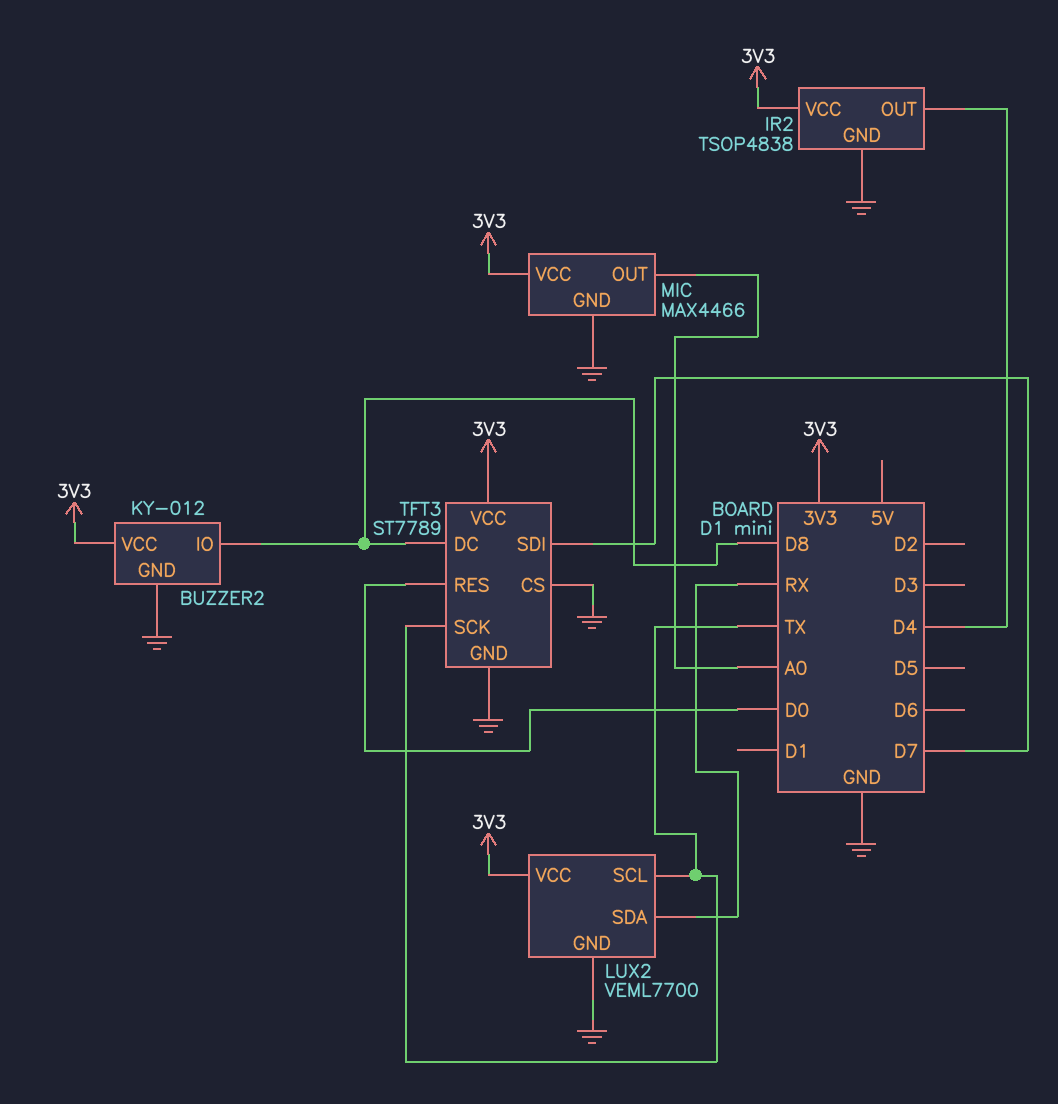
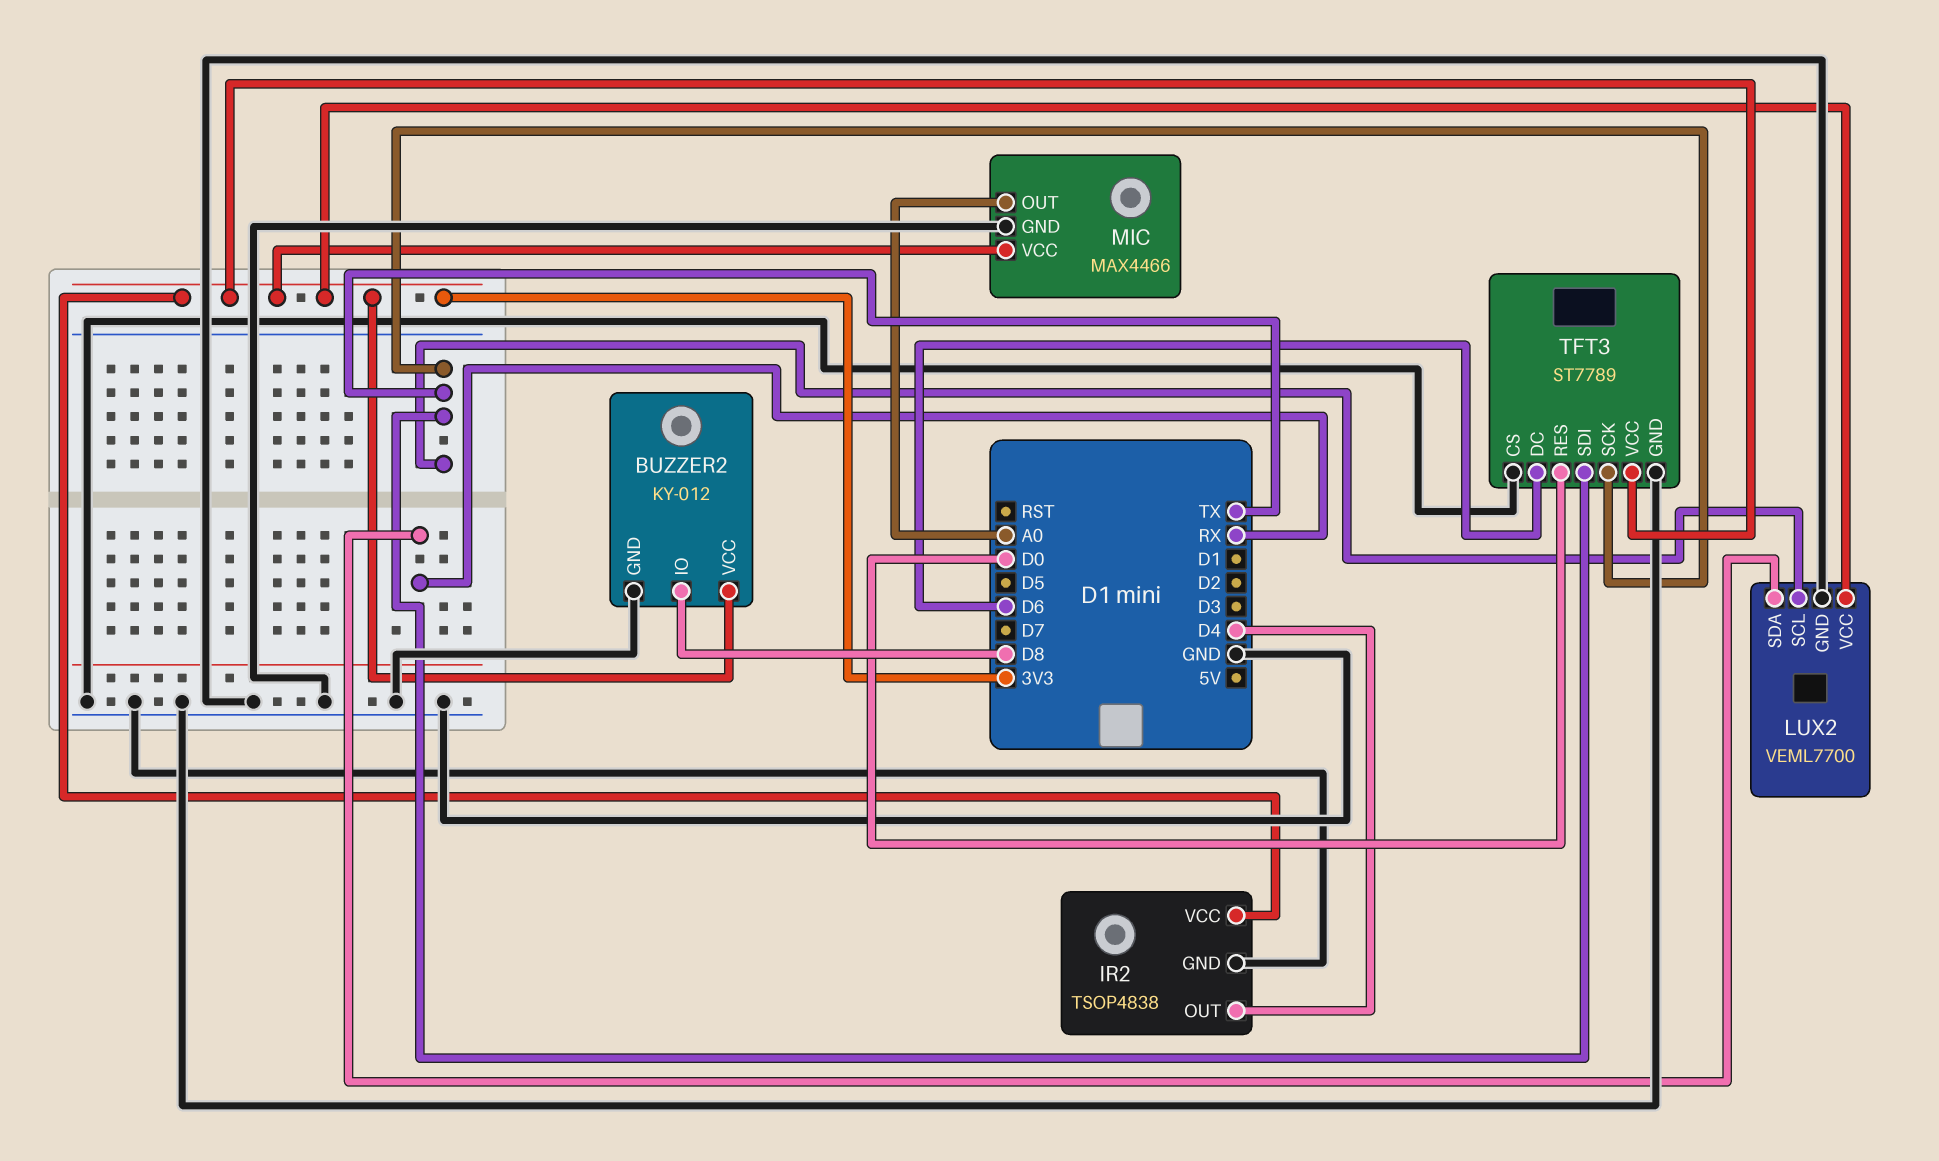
TFT3 pin DC: D8 -> D6
TFT3 pin SDI: D7 -> TX

